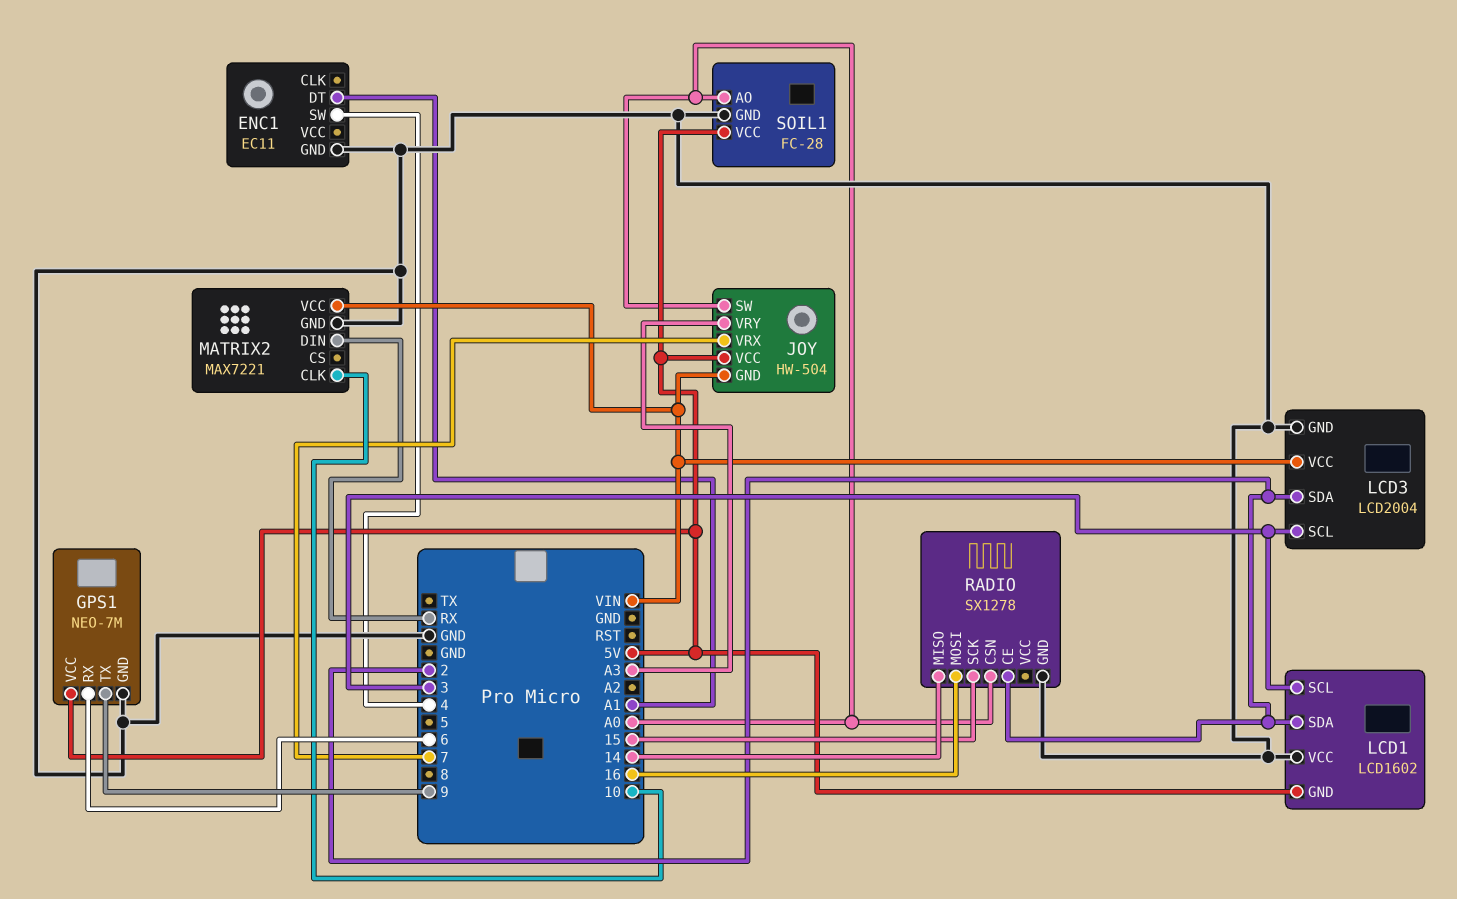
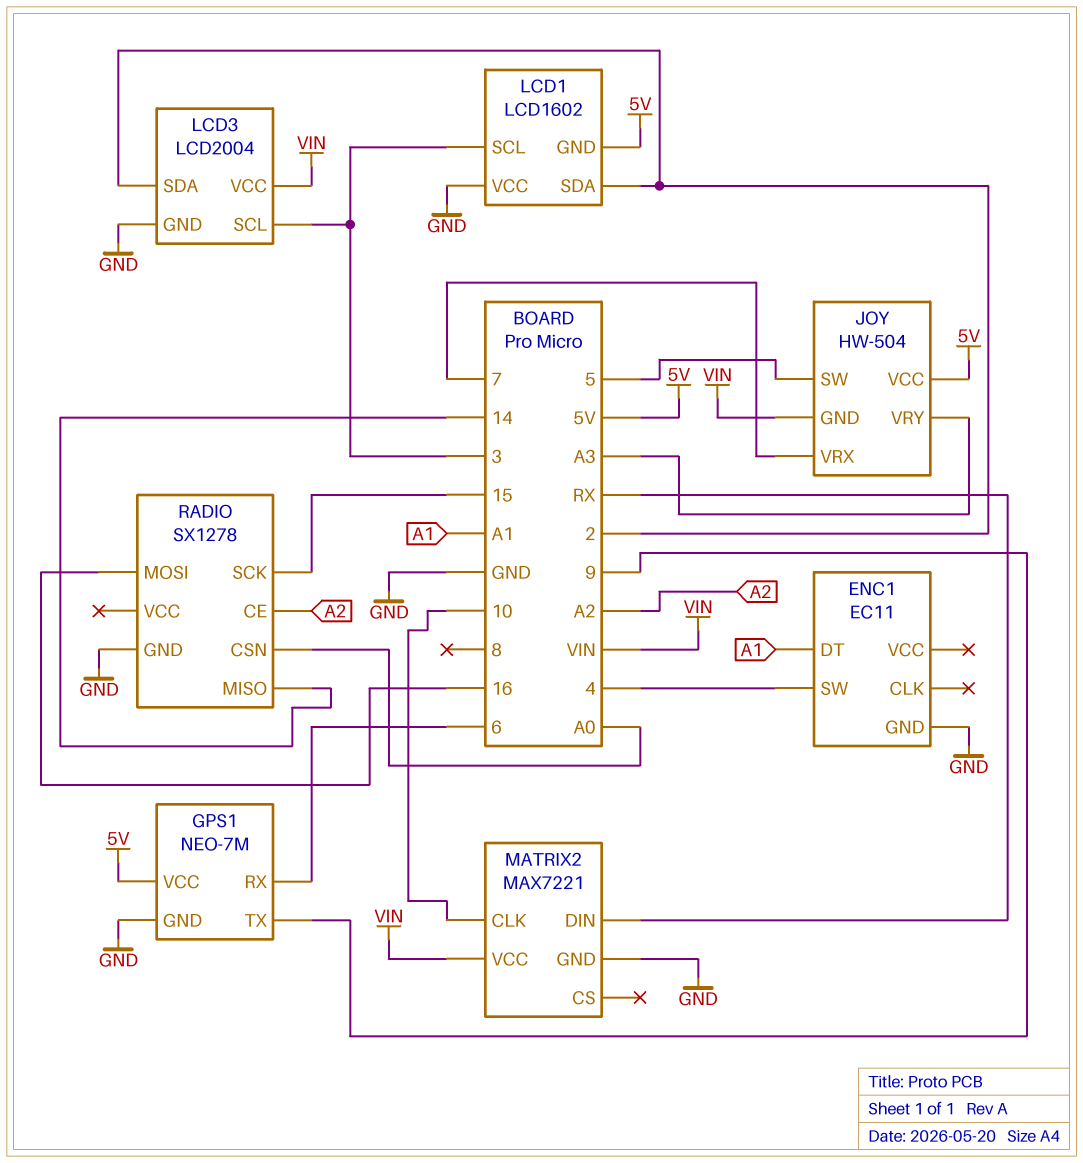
JOY pin SW: A0 -> 5
RADIO pin CE: 2 -> A2
SOIL1: FC-28 -> none
SOIL1 pin AO: A0 -> none
SOIL1 pin GND: GND -> none
SOIL1 pin VCC: 5V -> none

